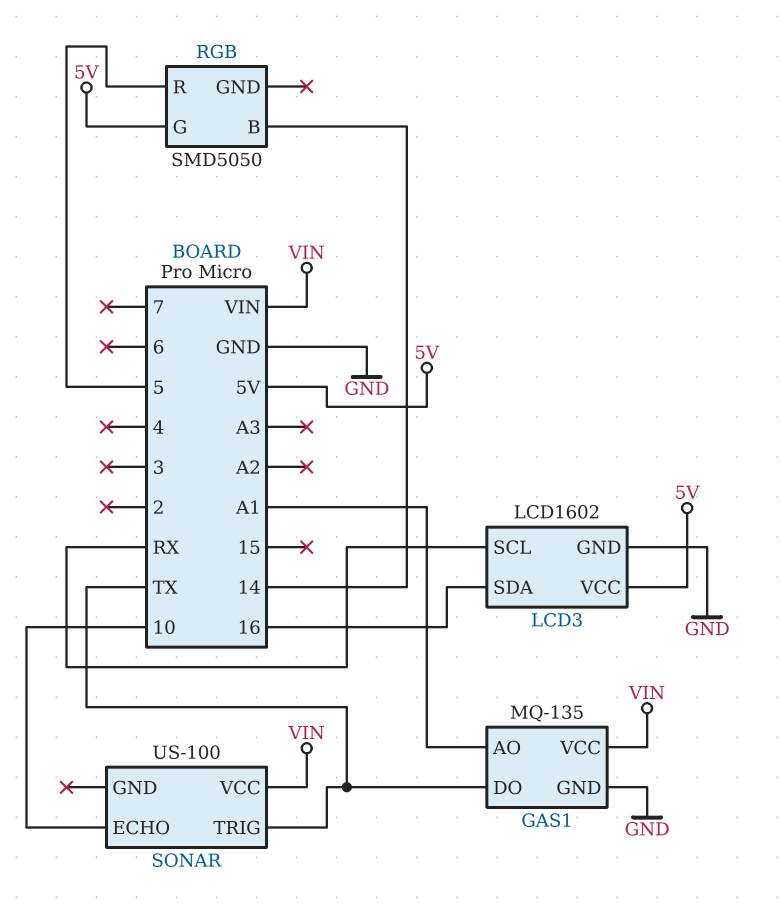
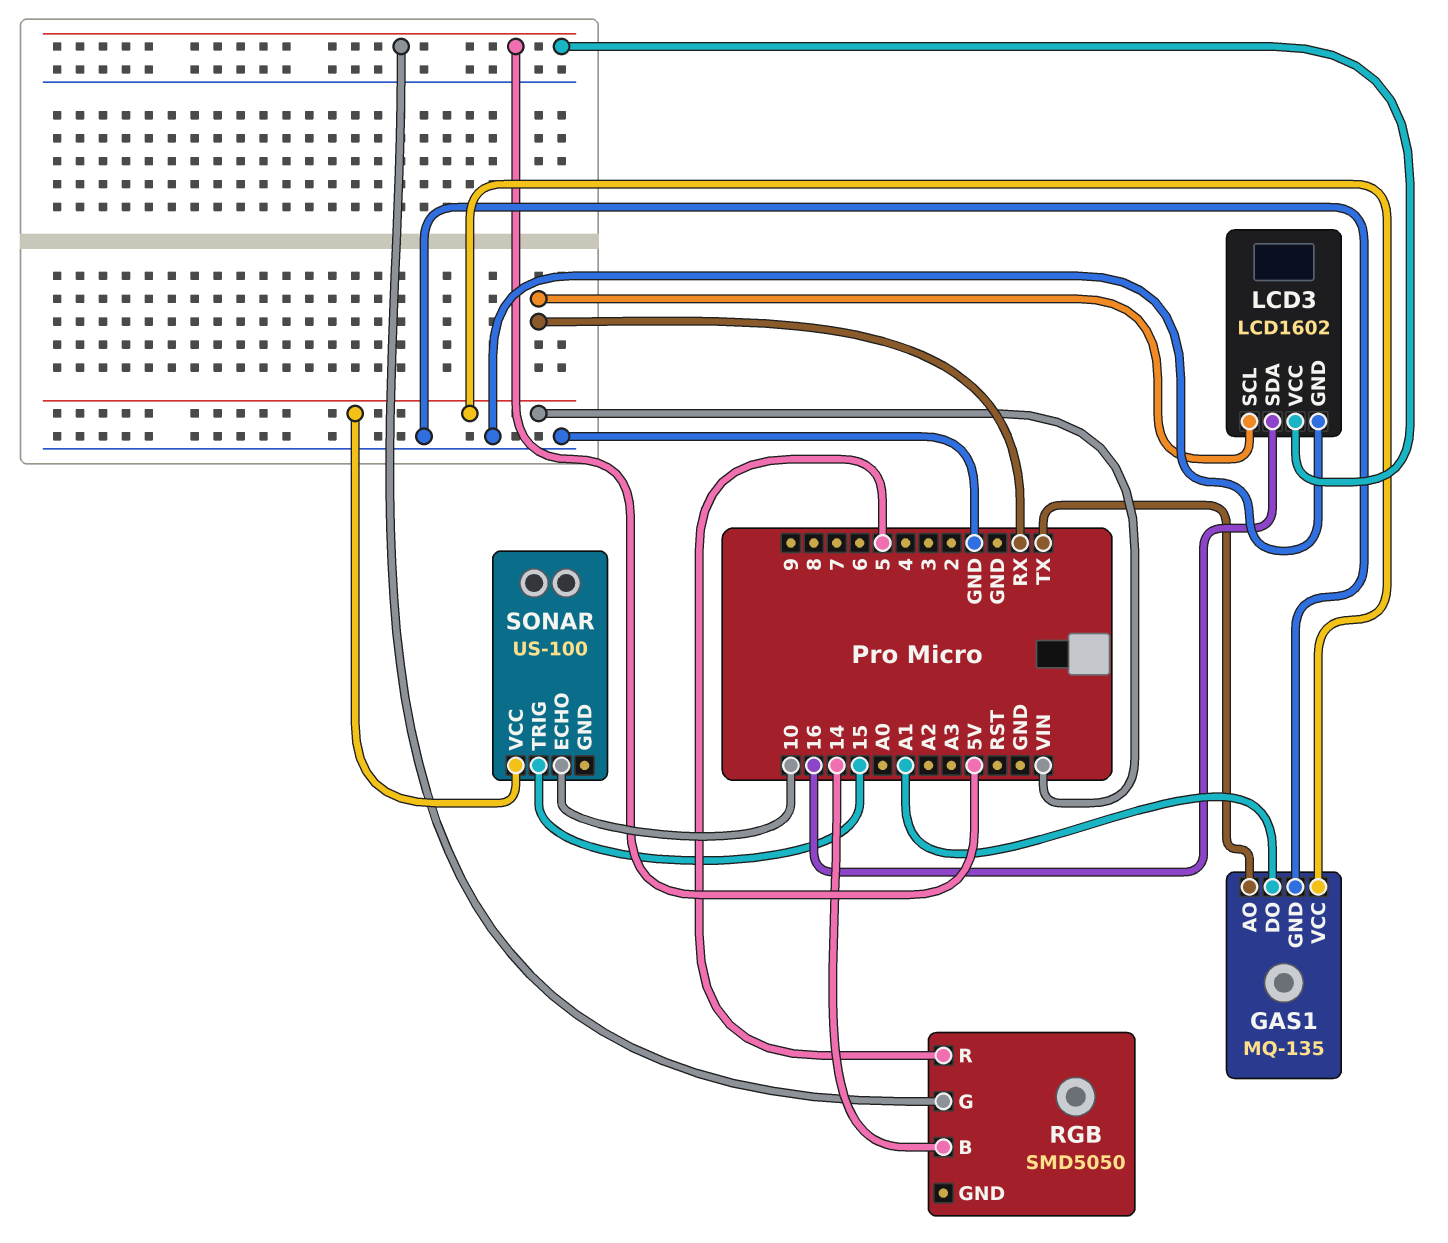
GAS1 pin AO: A1 -> TX
GAS1 pin DO: TX -> A1
SONAR pin TRIG: TX -> 15

